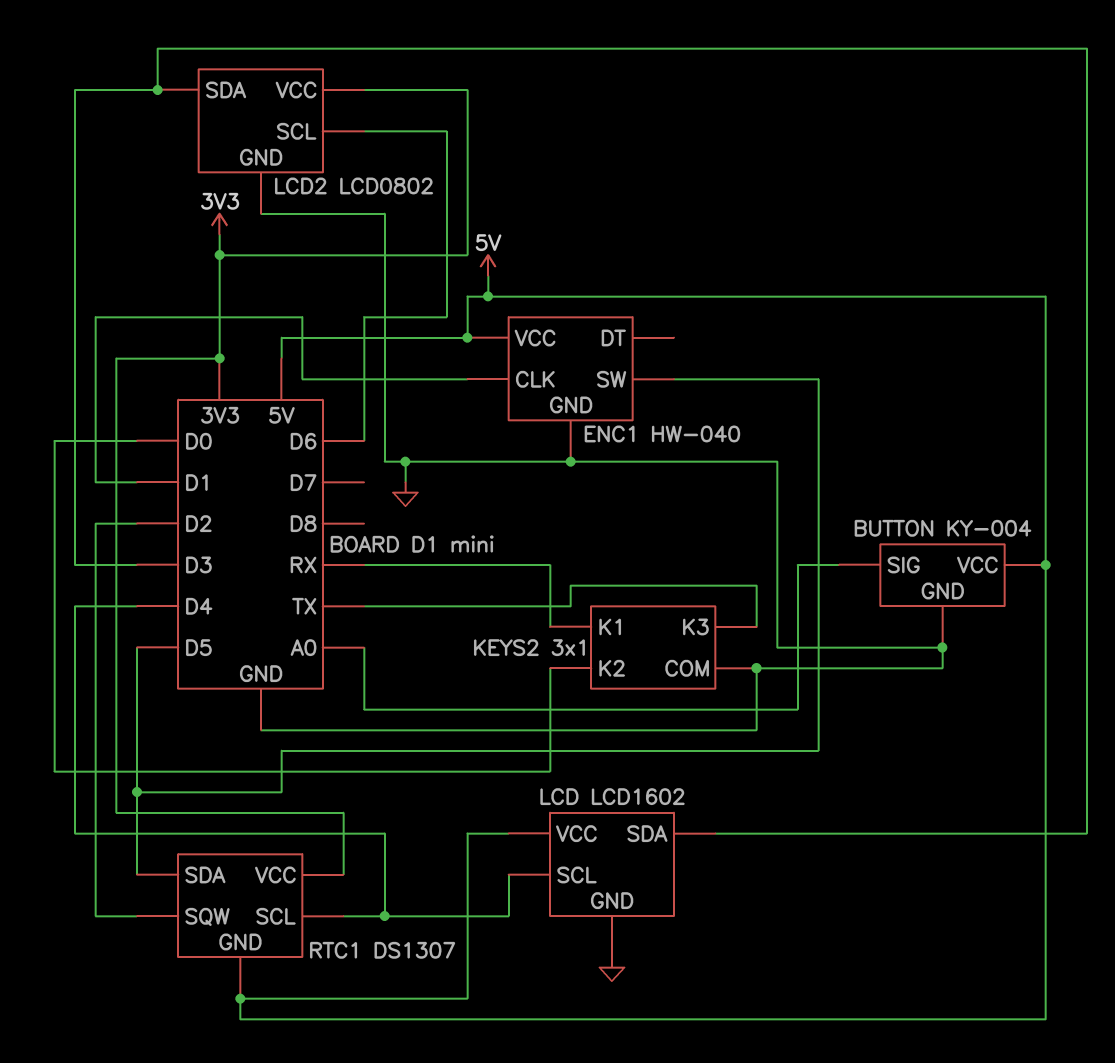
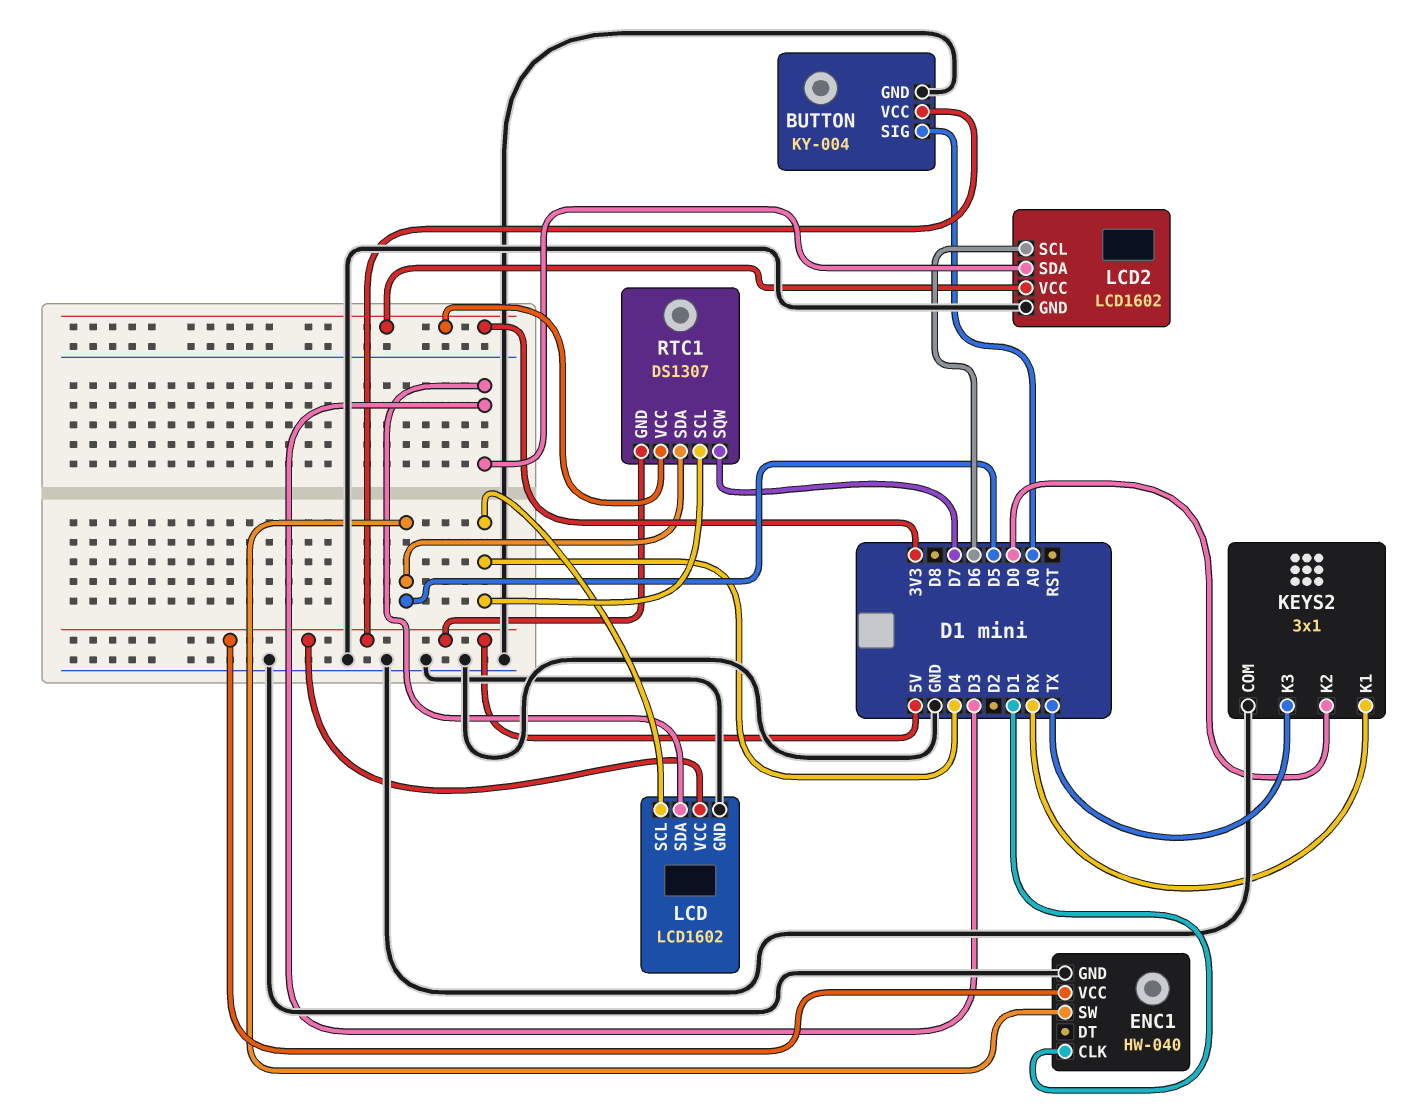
LCD2: LCD0802 -> LCD1602
RTC1 pin SQW: D2 -> D7

